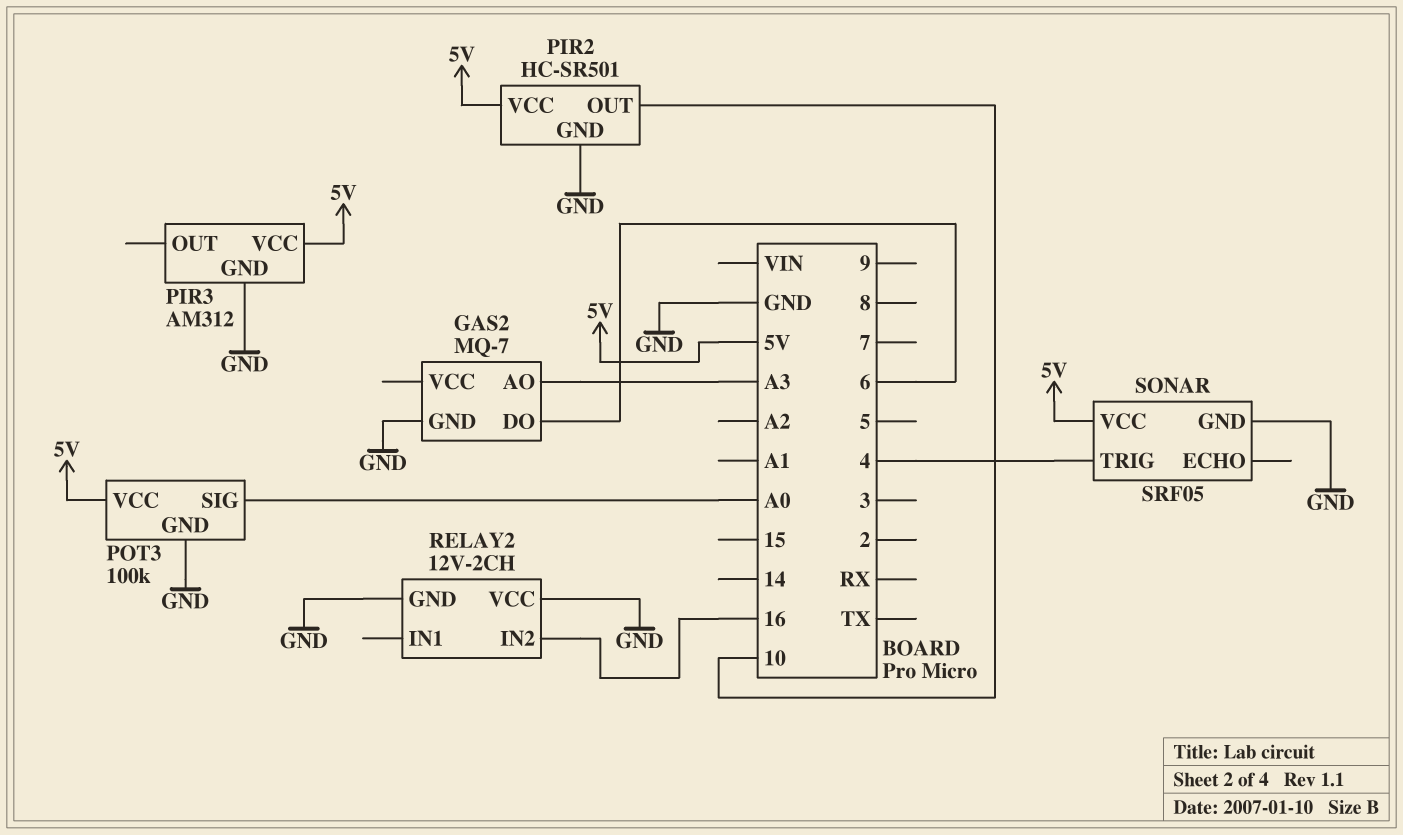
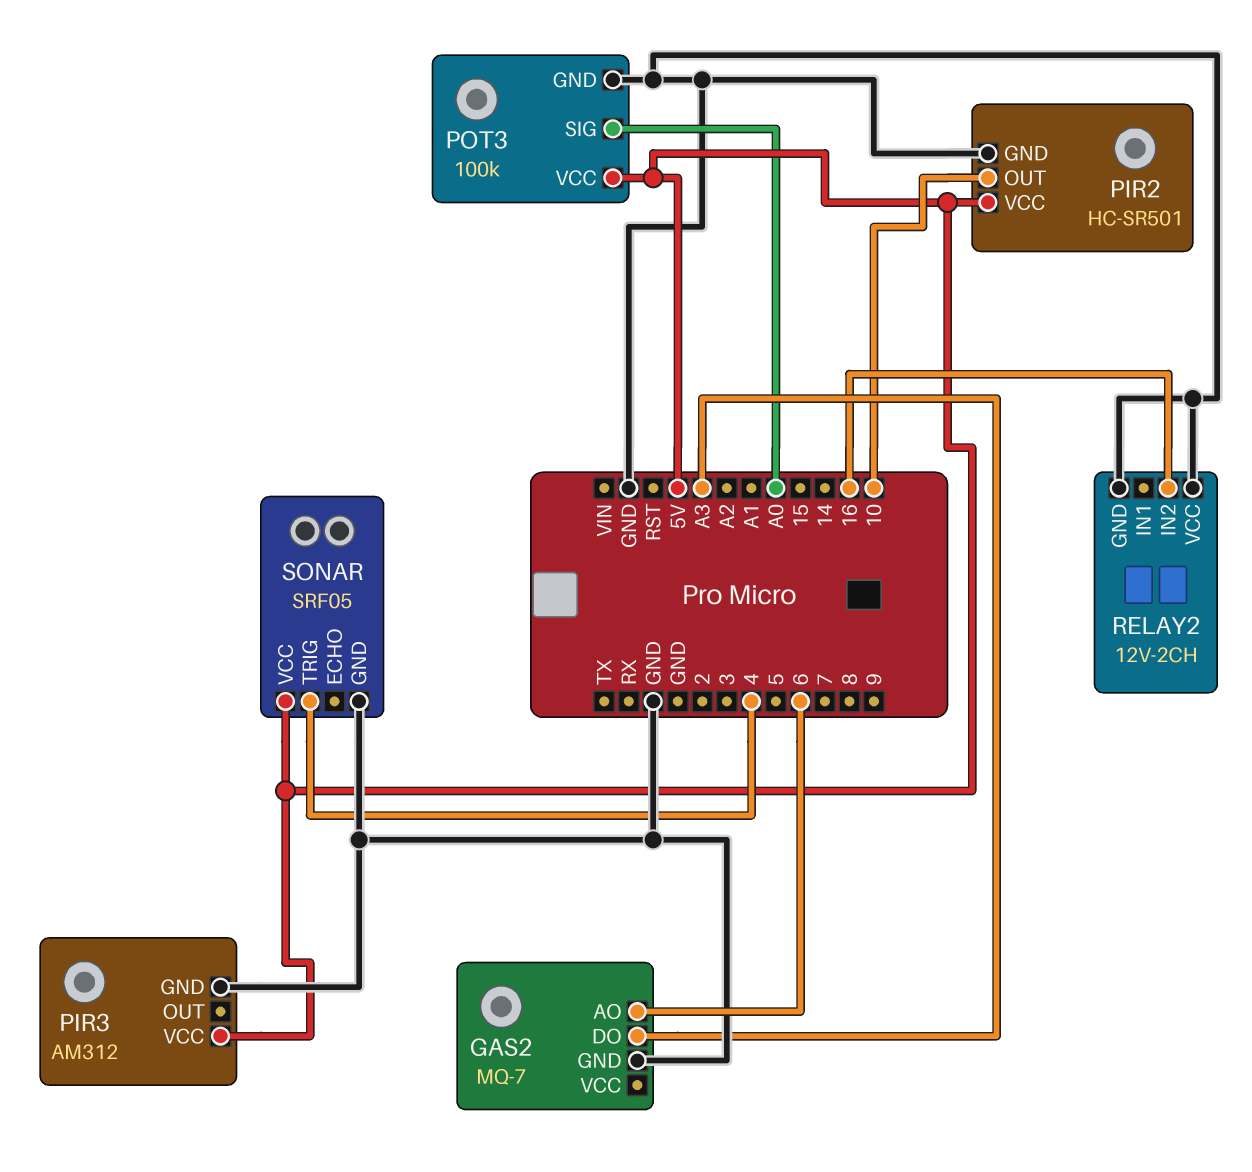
GAS2 pin AO: A3 -> 6
GAS2 pin DO: 6 -> A3

